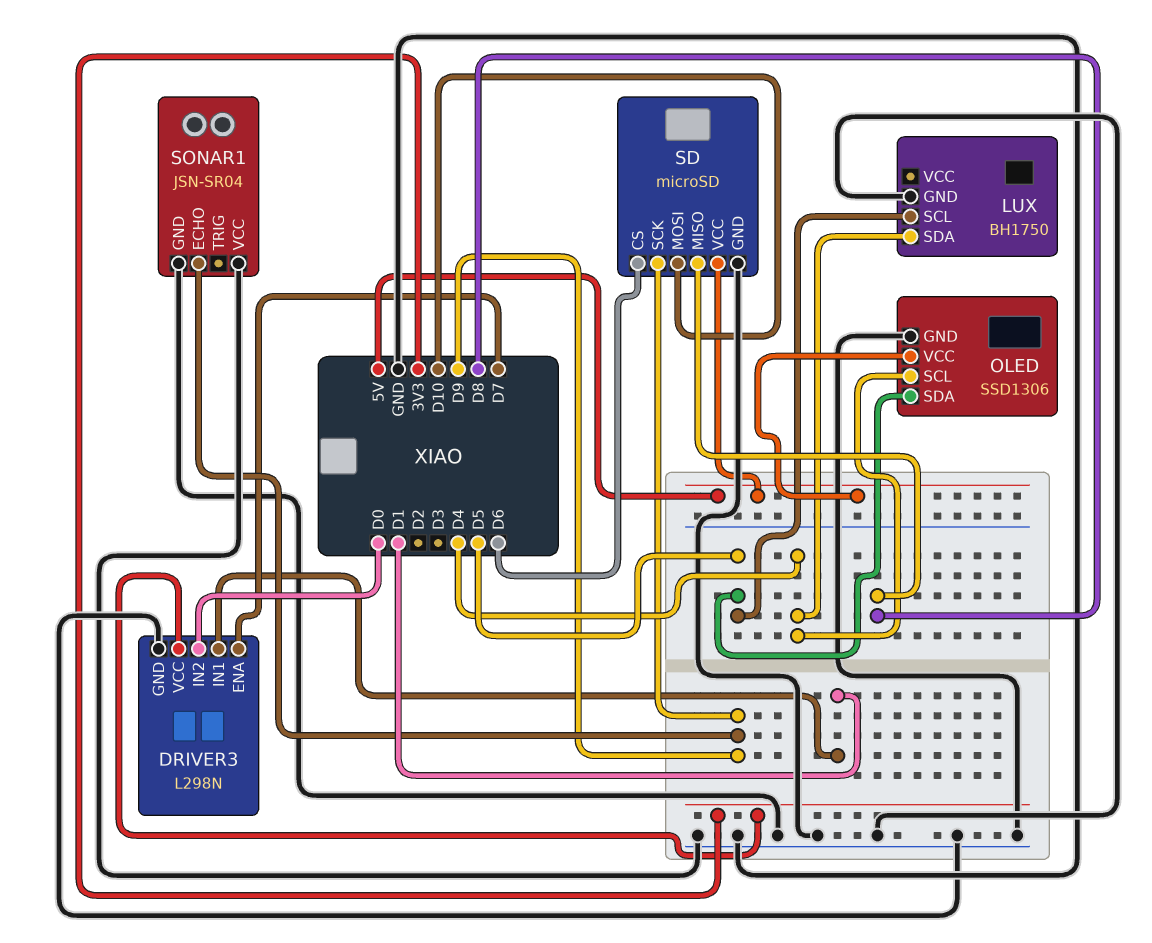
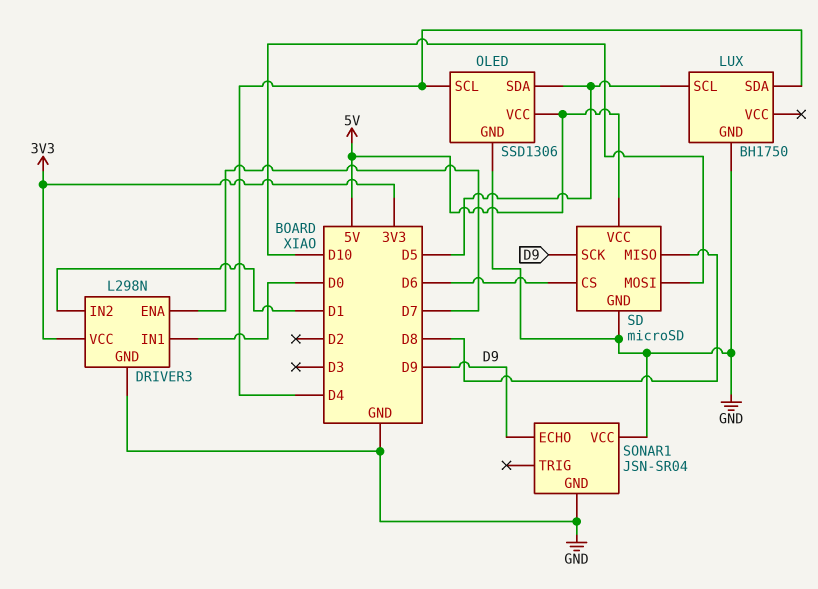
DRIVER3 pin IN1: D1 -> D0
DRIVER3 pin IN2: D0 -> D1

